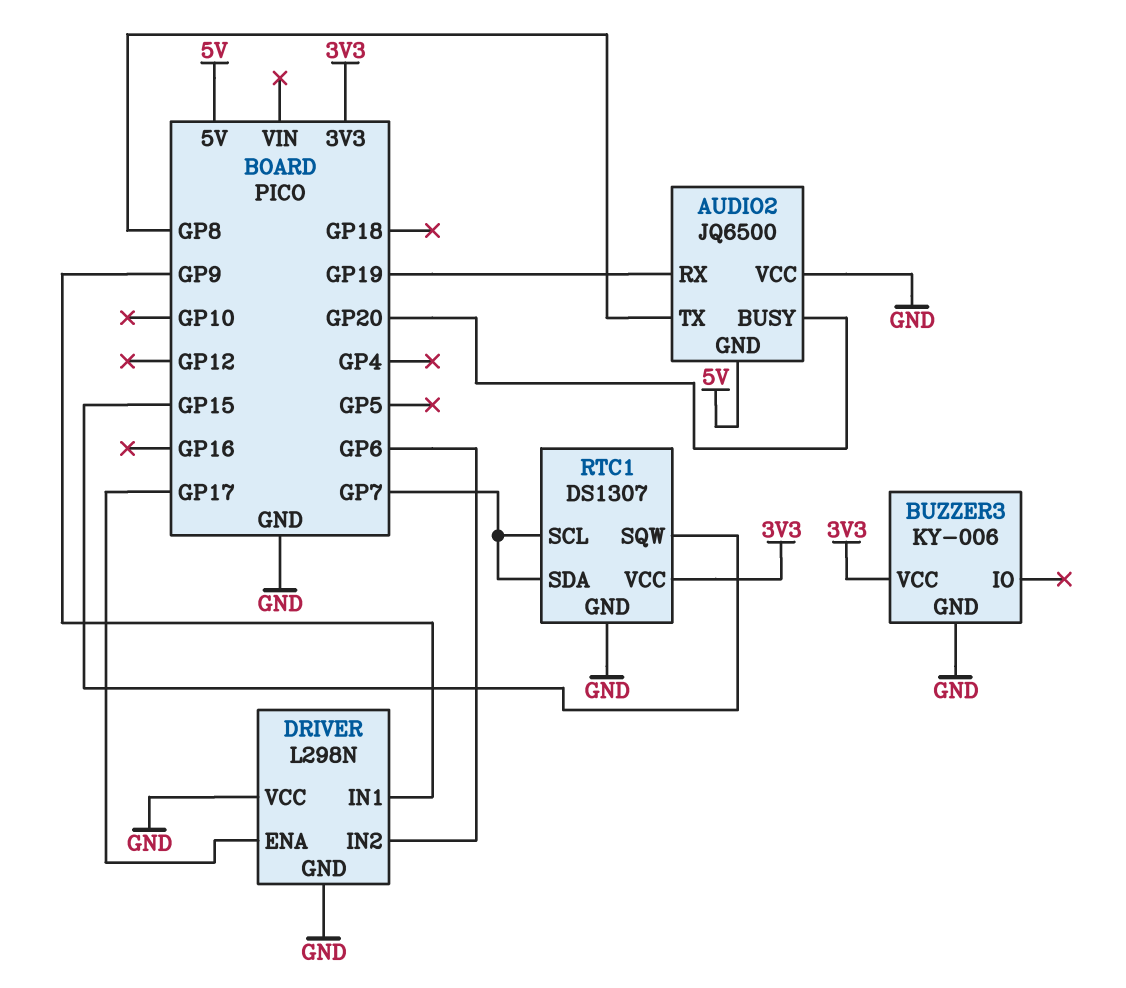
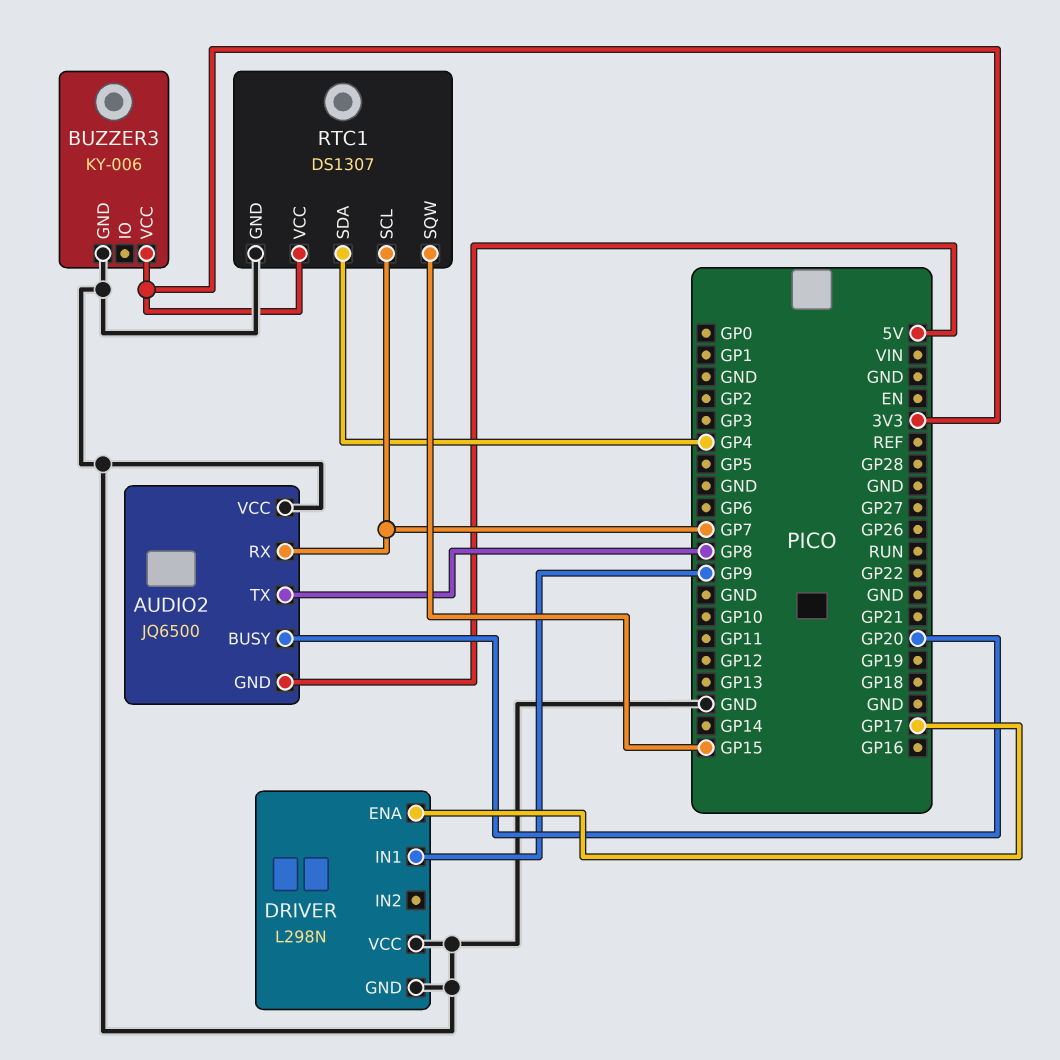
AUDIO2 pin RX: GP19 -> GP7
DRIVER pin IN2: GP6 -> none
RTC1 pin SDA: GP7 -> GP4

